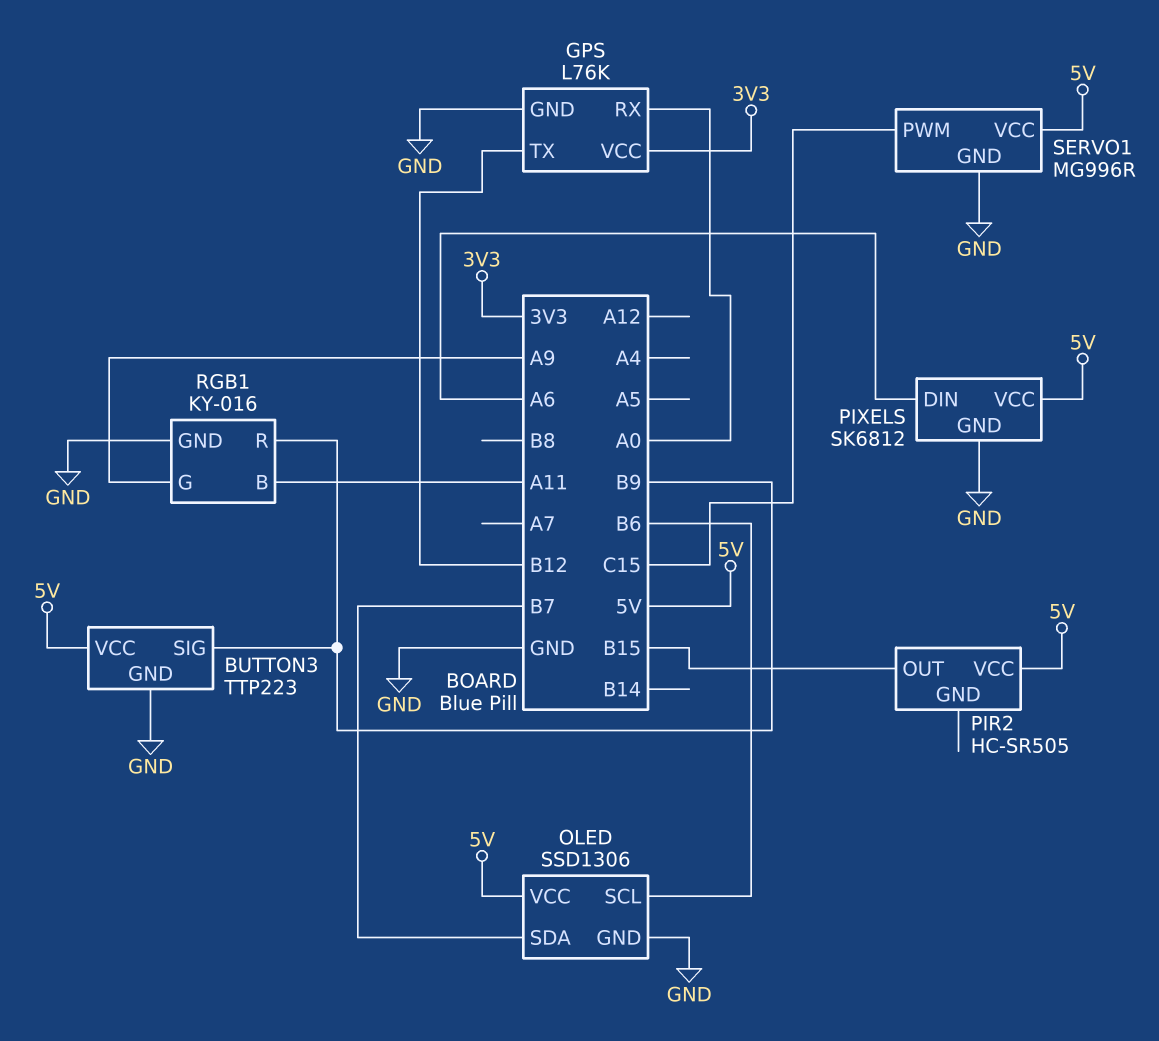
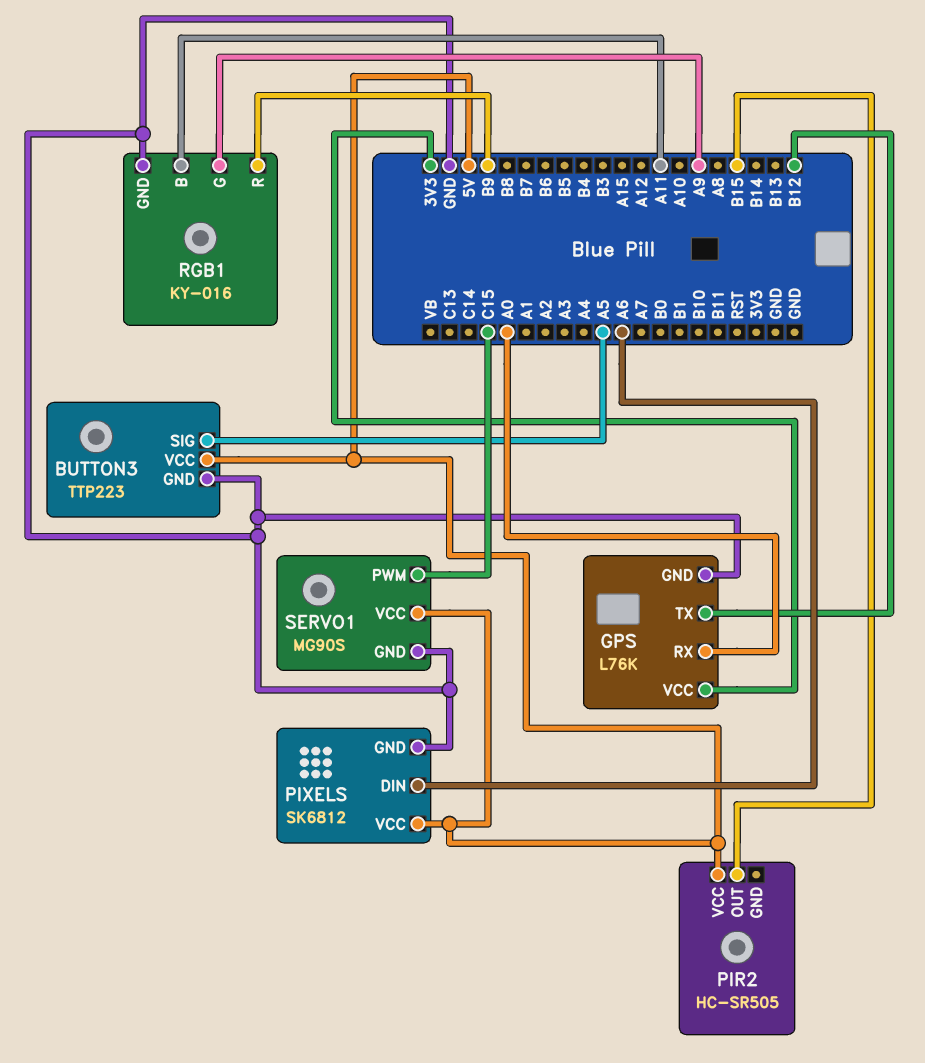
BUTTON3 pin SIG: B9 -> A5
OLED: SSD1306 -> none
OLED pin GND: GND -> none
OLED pin SCL: B6 -> none
OLED pin SDA: B7 -> none
OLED pin VCC: 5V -> none
SERVO1: MG996R -> MG90S

